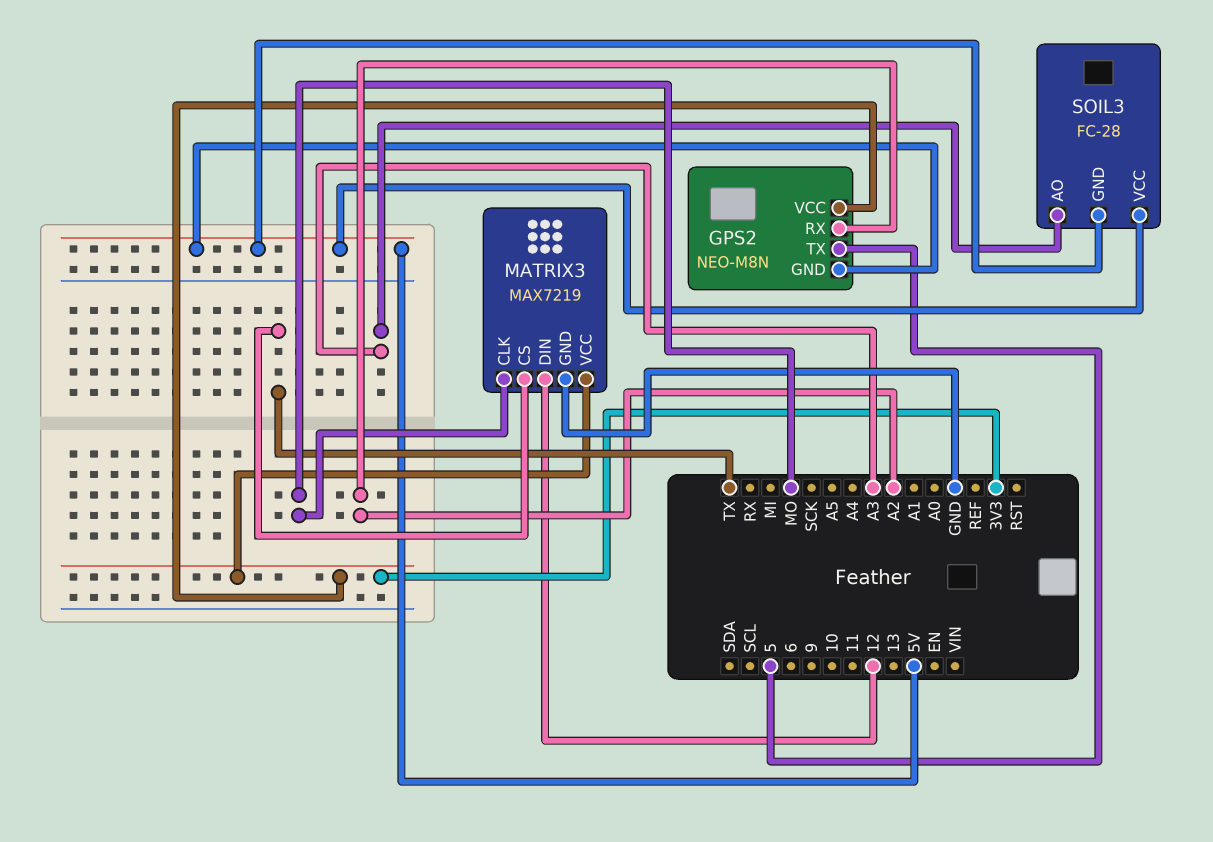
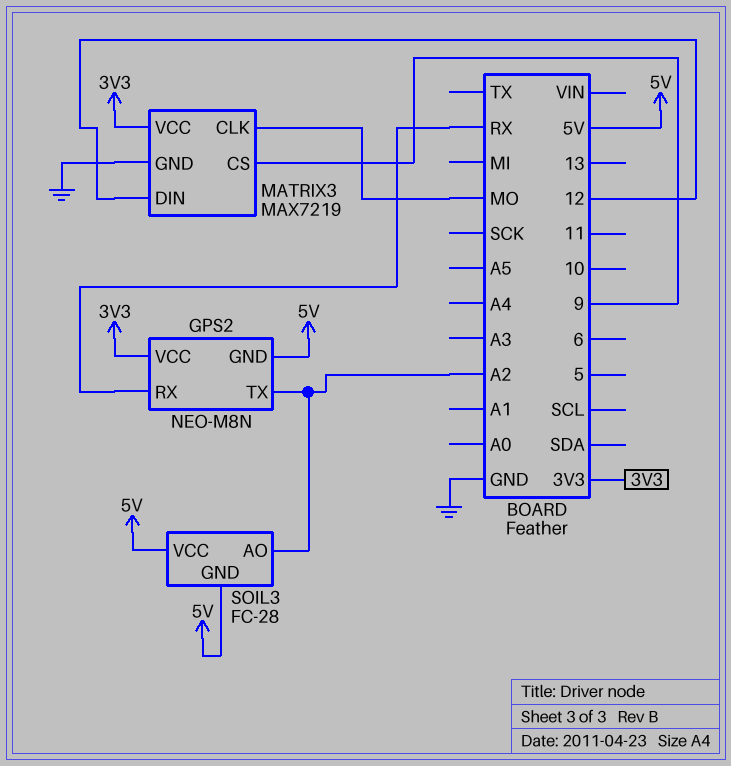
GPS2 pin RX: A2 -> RX
GPS2 pin TX: 5 -> A2
MATRIX3 pin CS: TX -> 9
SOIL3 pin AO: A3 -> A2

